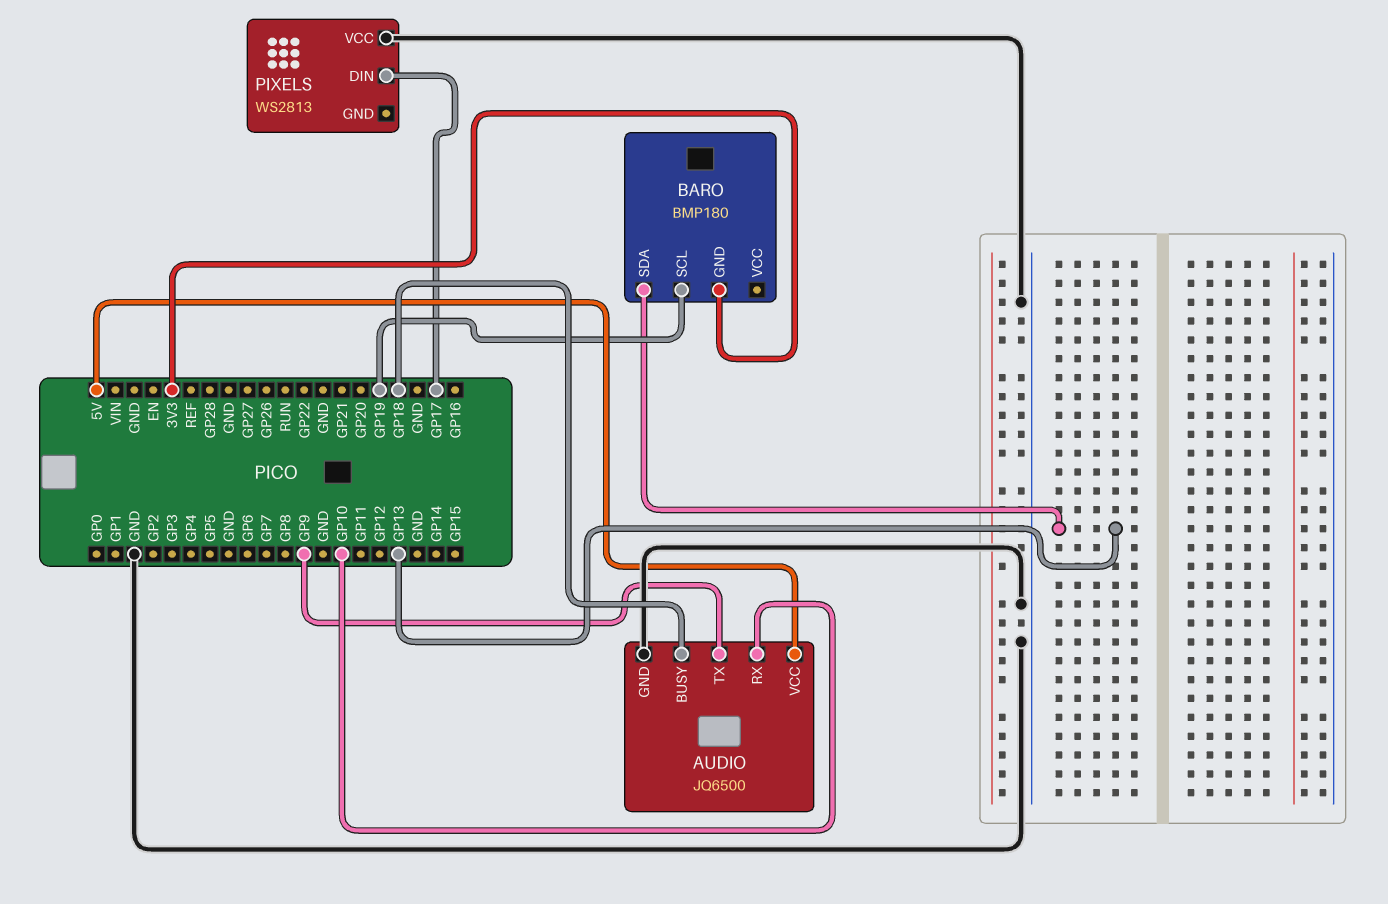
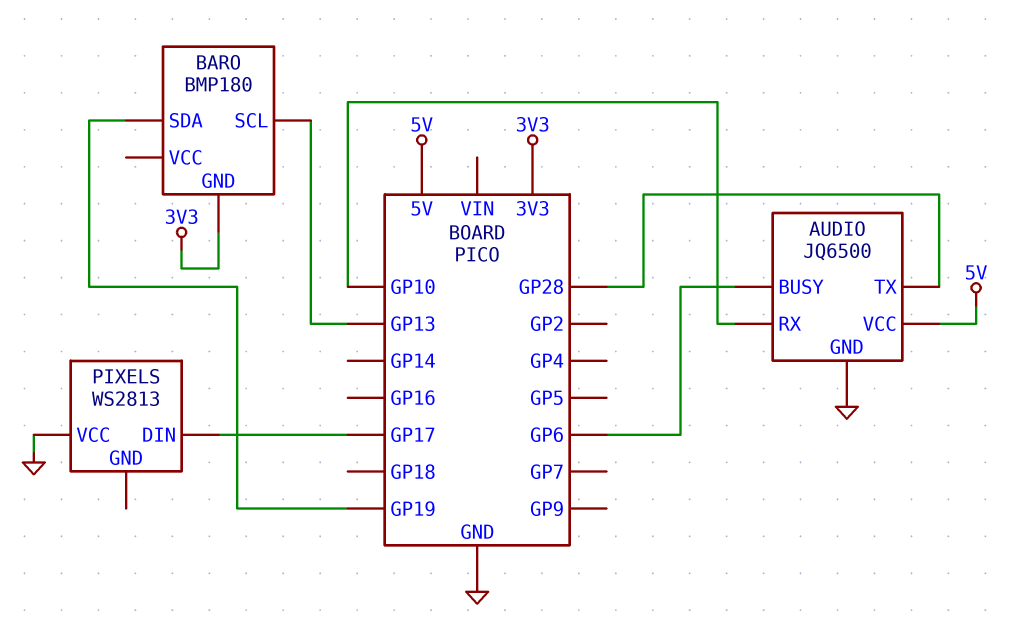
AUDIO pin BUSY: GP18 -> GP6
AUDIO pin TX: GP9 -> GP28
BARO pin SCL: GP19 -> GP13
BARO pin SDA: GP13 -> GP19

